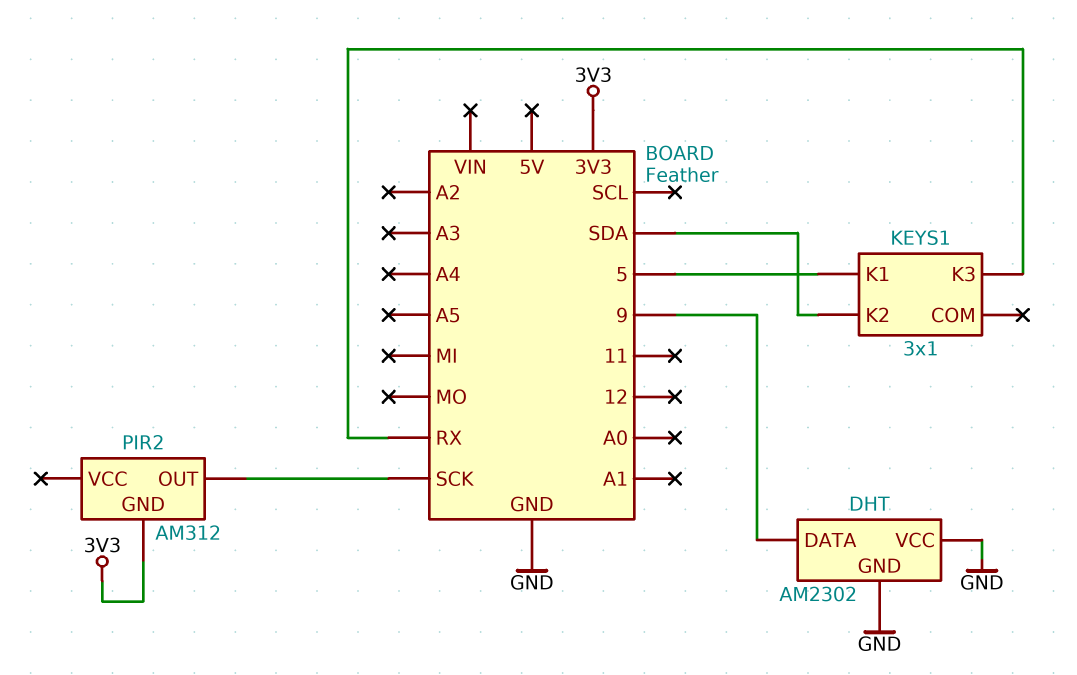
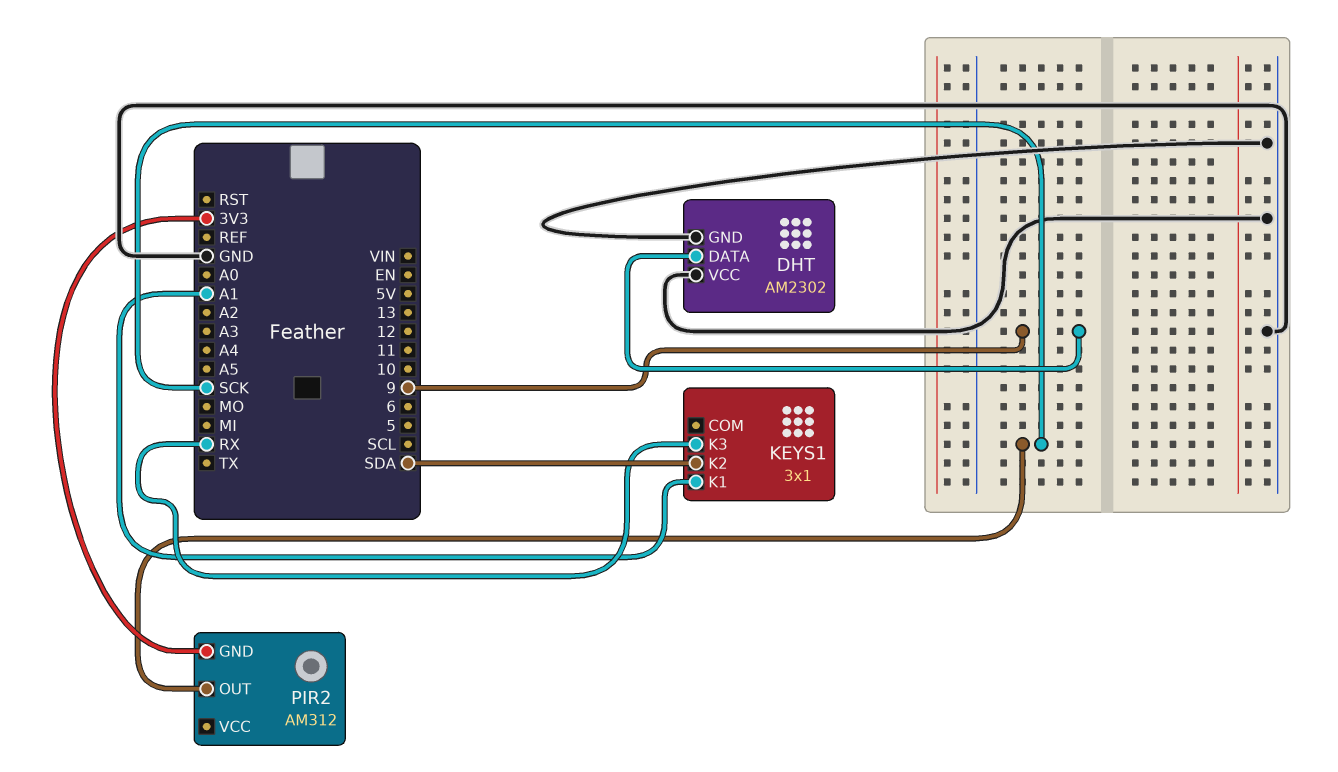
KEYS1 pin K1: 5 -> A1

